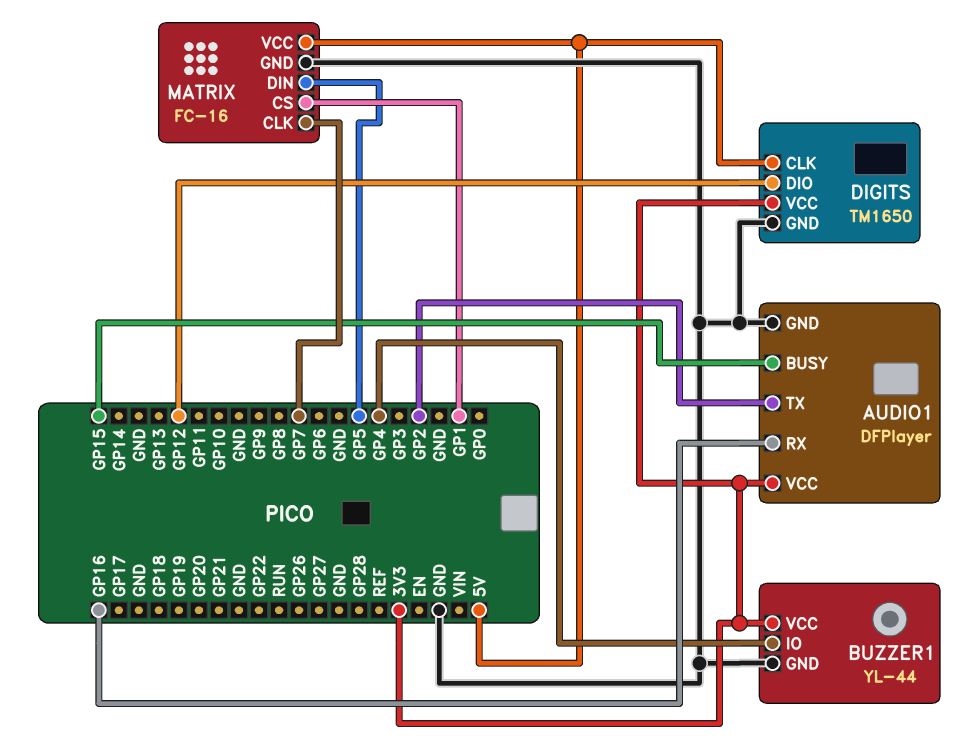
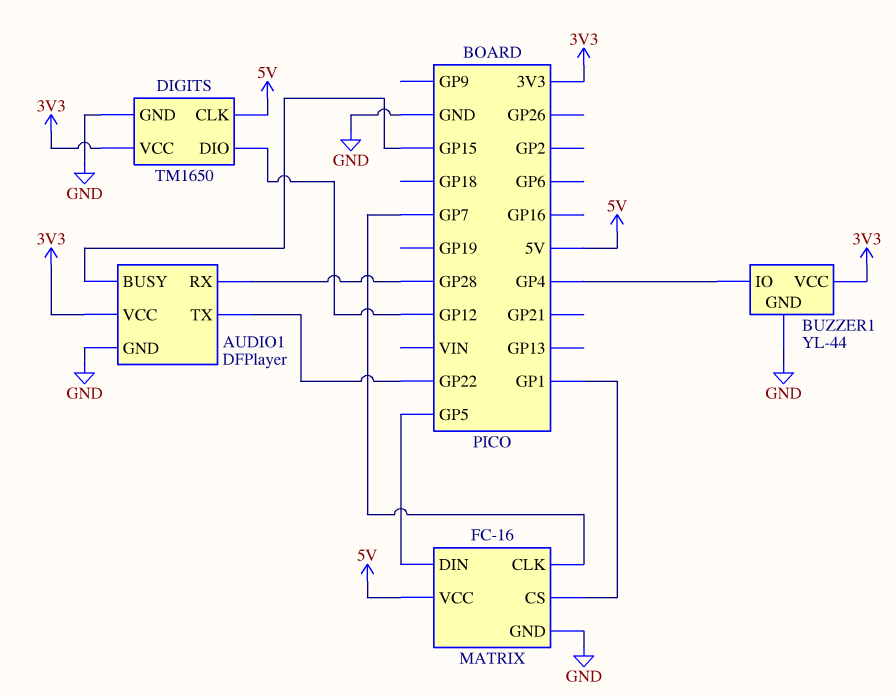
AUDIO1 pin RX: GP16 -> GP28
AUDIO1 pin TX: GP2 -> GP22

